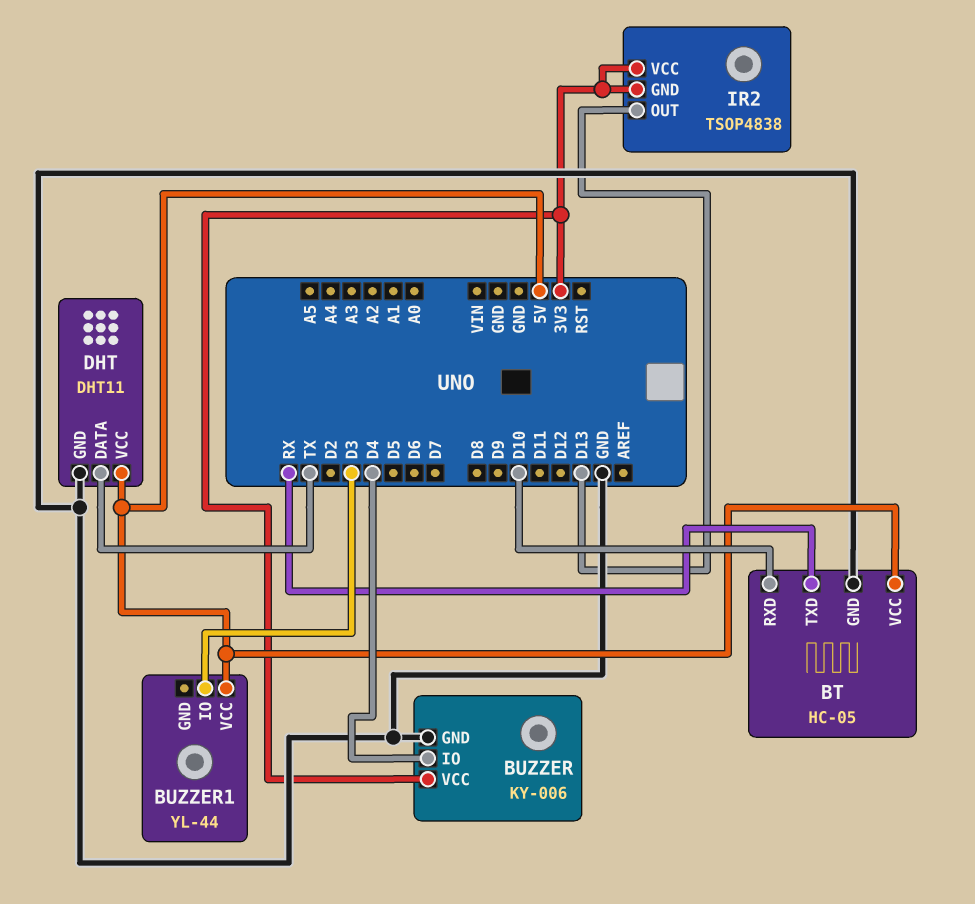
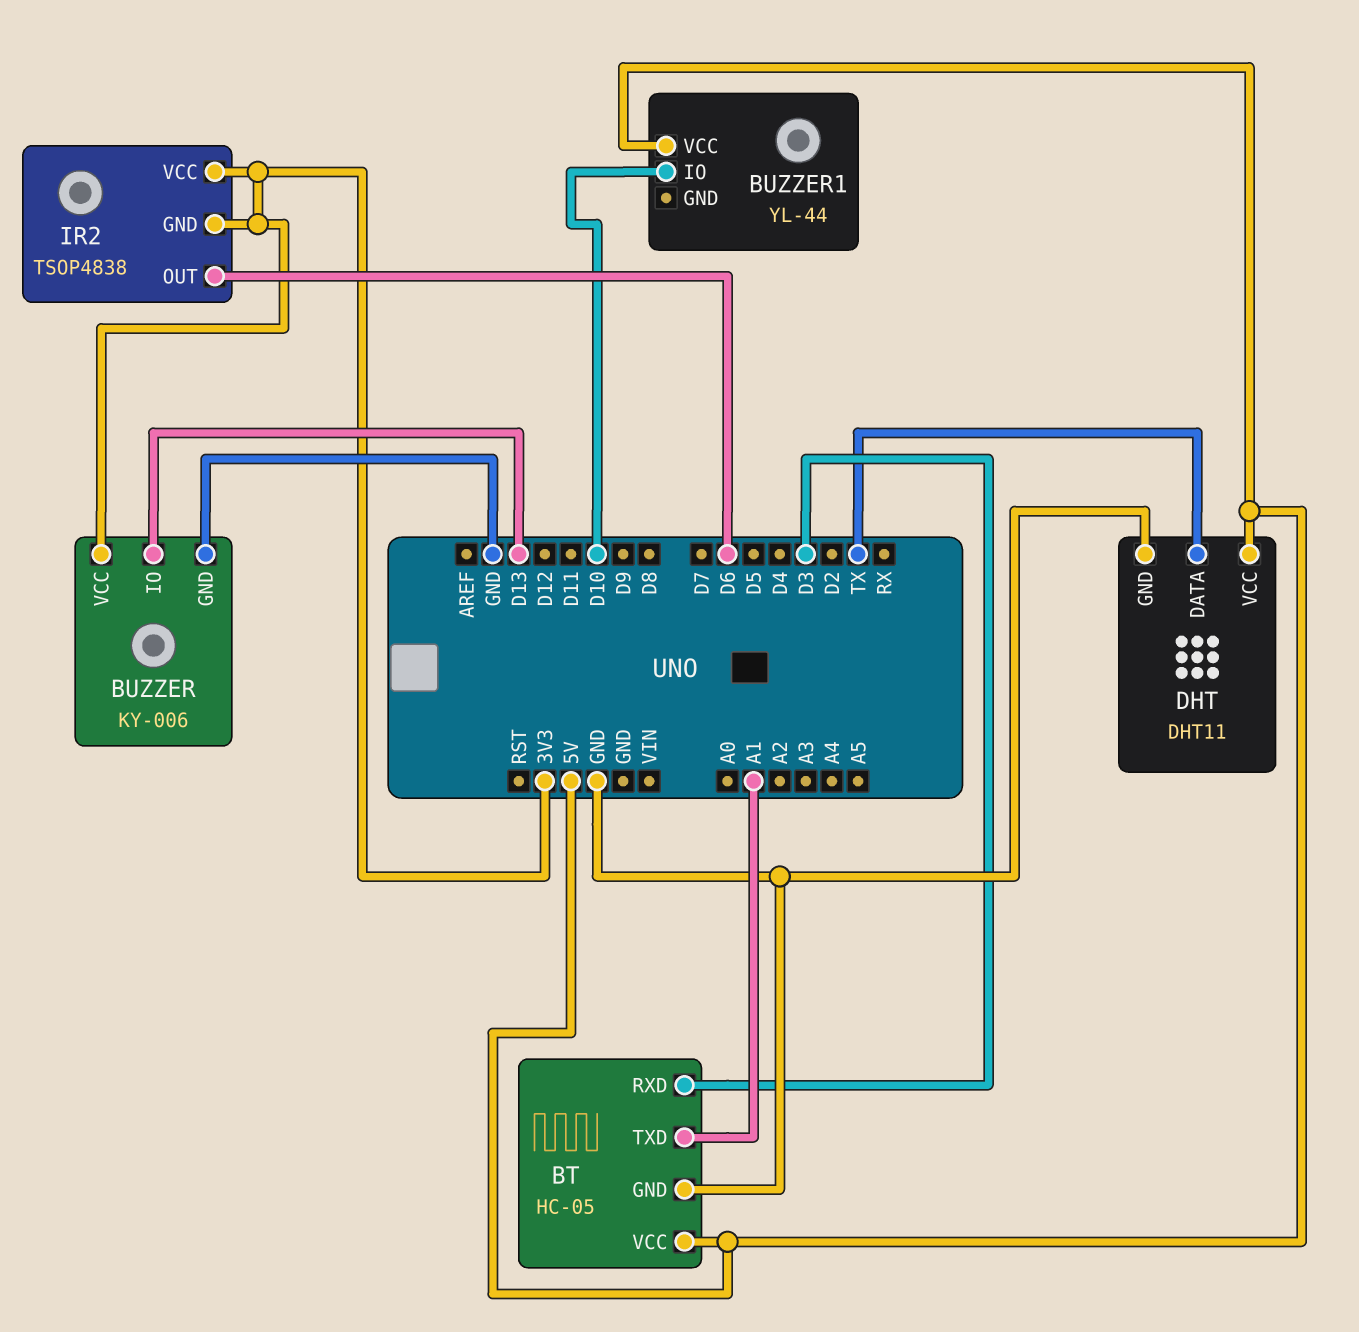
BT pin RXD: D10 -> D3
BT pin TXD: RX -> A1
BUZZER pin IO: D4 -> D13
BUZZER1 pin IO: D3 -> D10
IR2 pin OUT: D13 -> D6

